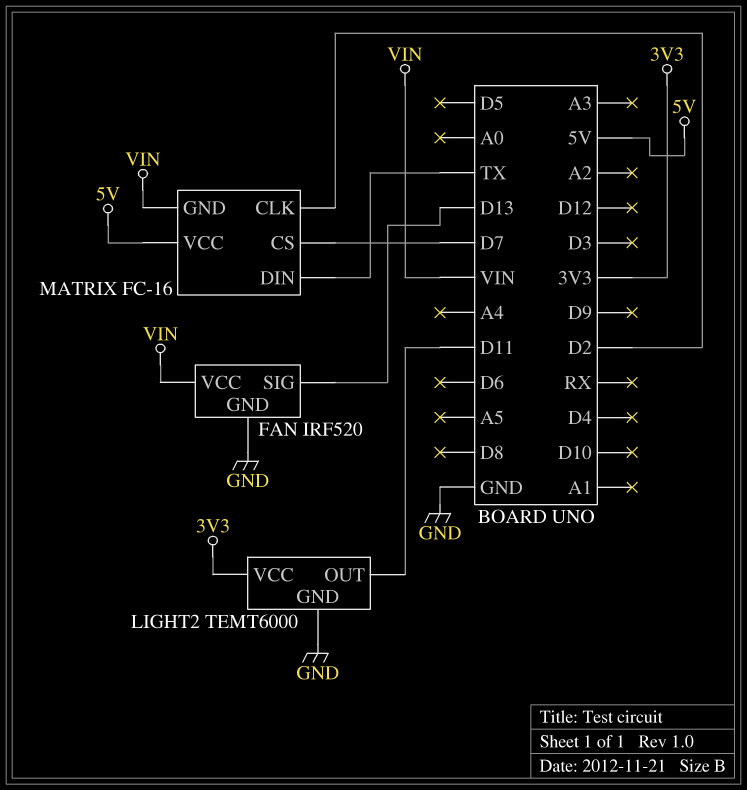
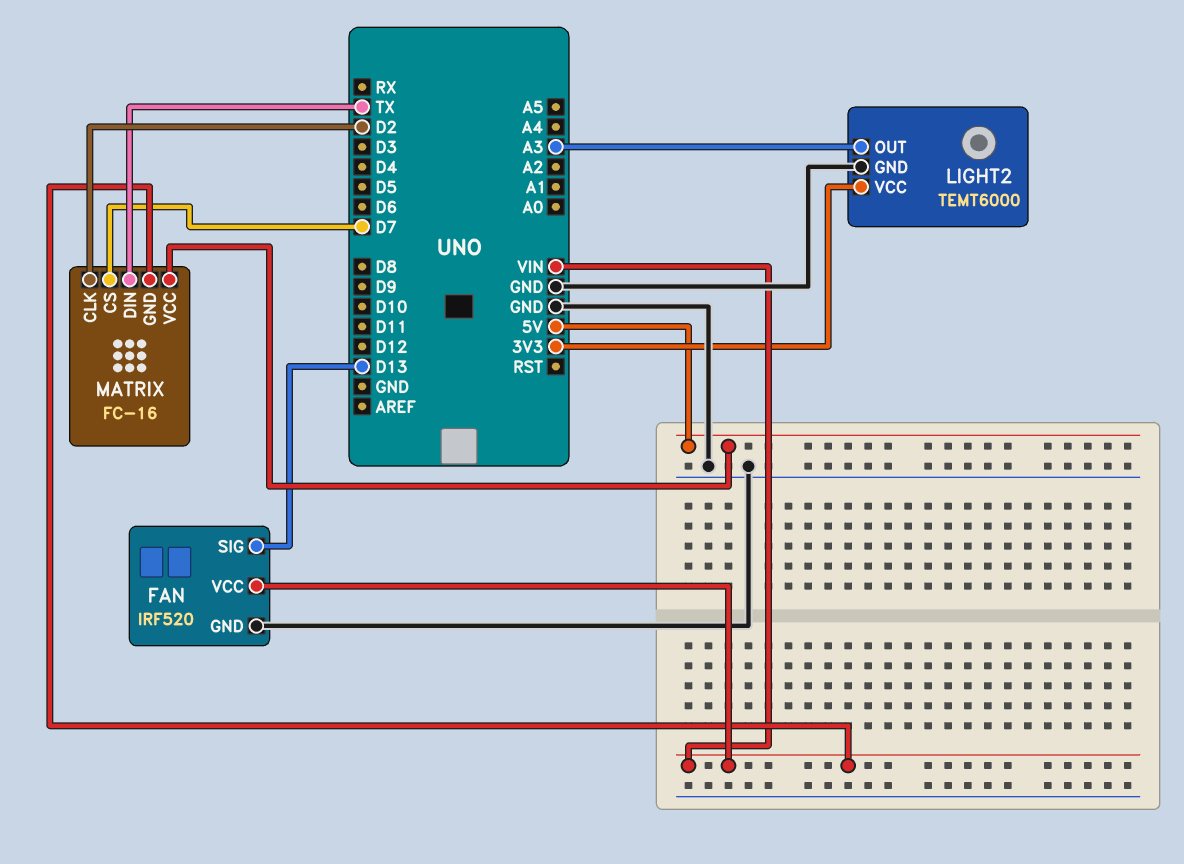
LIGHT2 pin OUT: D11 -> A3

